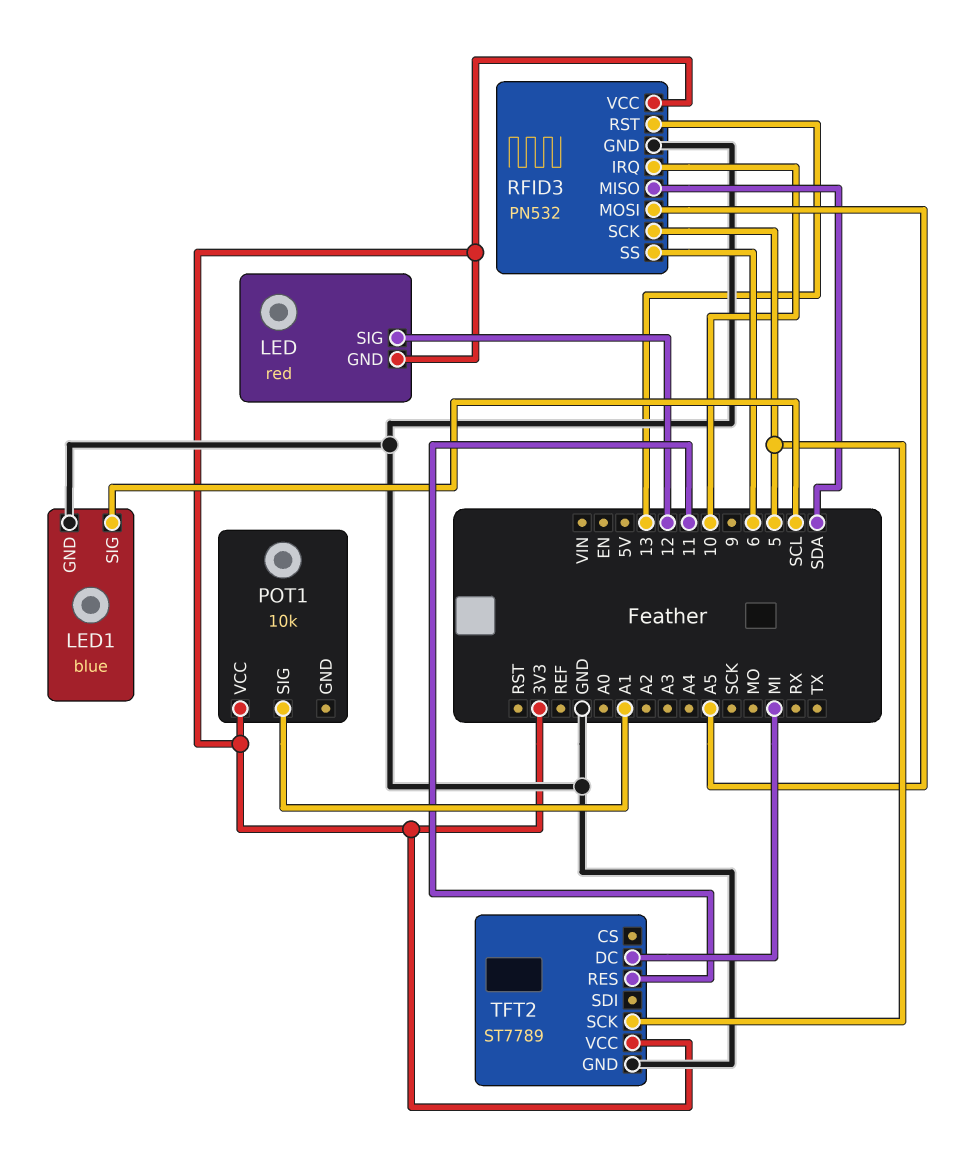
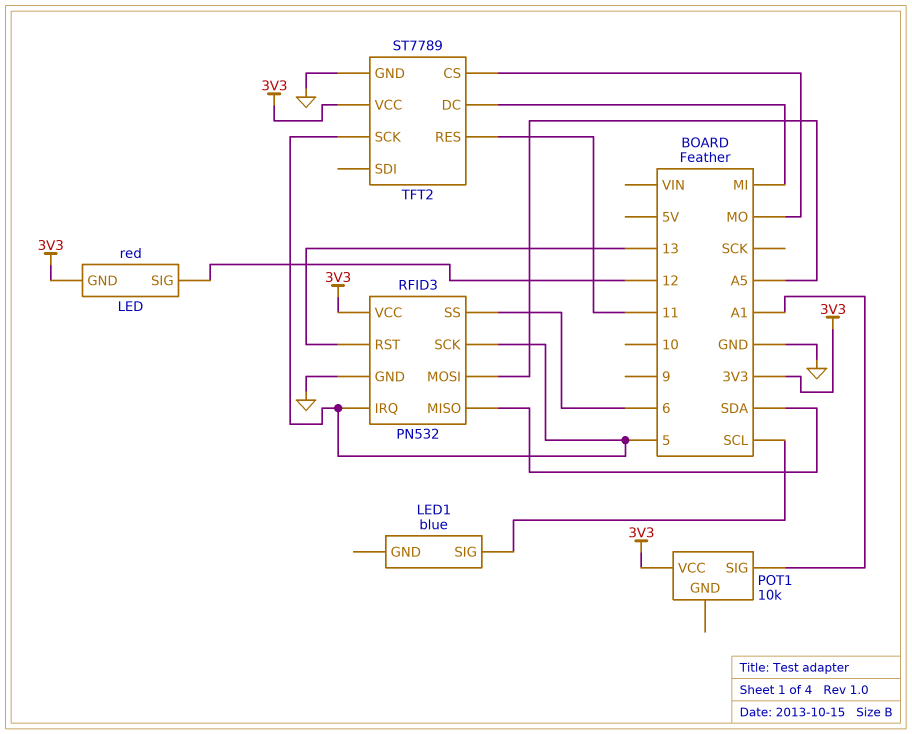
LED1 pin GND: GND -> none
RFID3 pin IRQ: 10 -> 5
TFT2 pin CS: none -> MO

